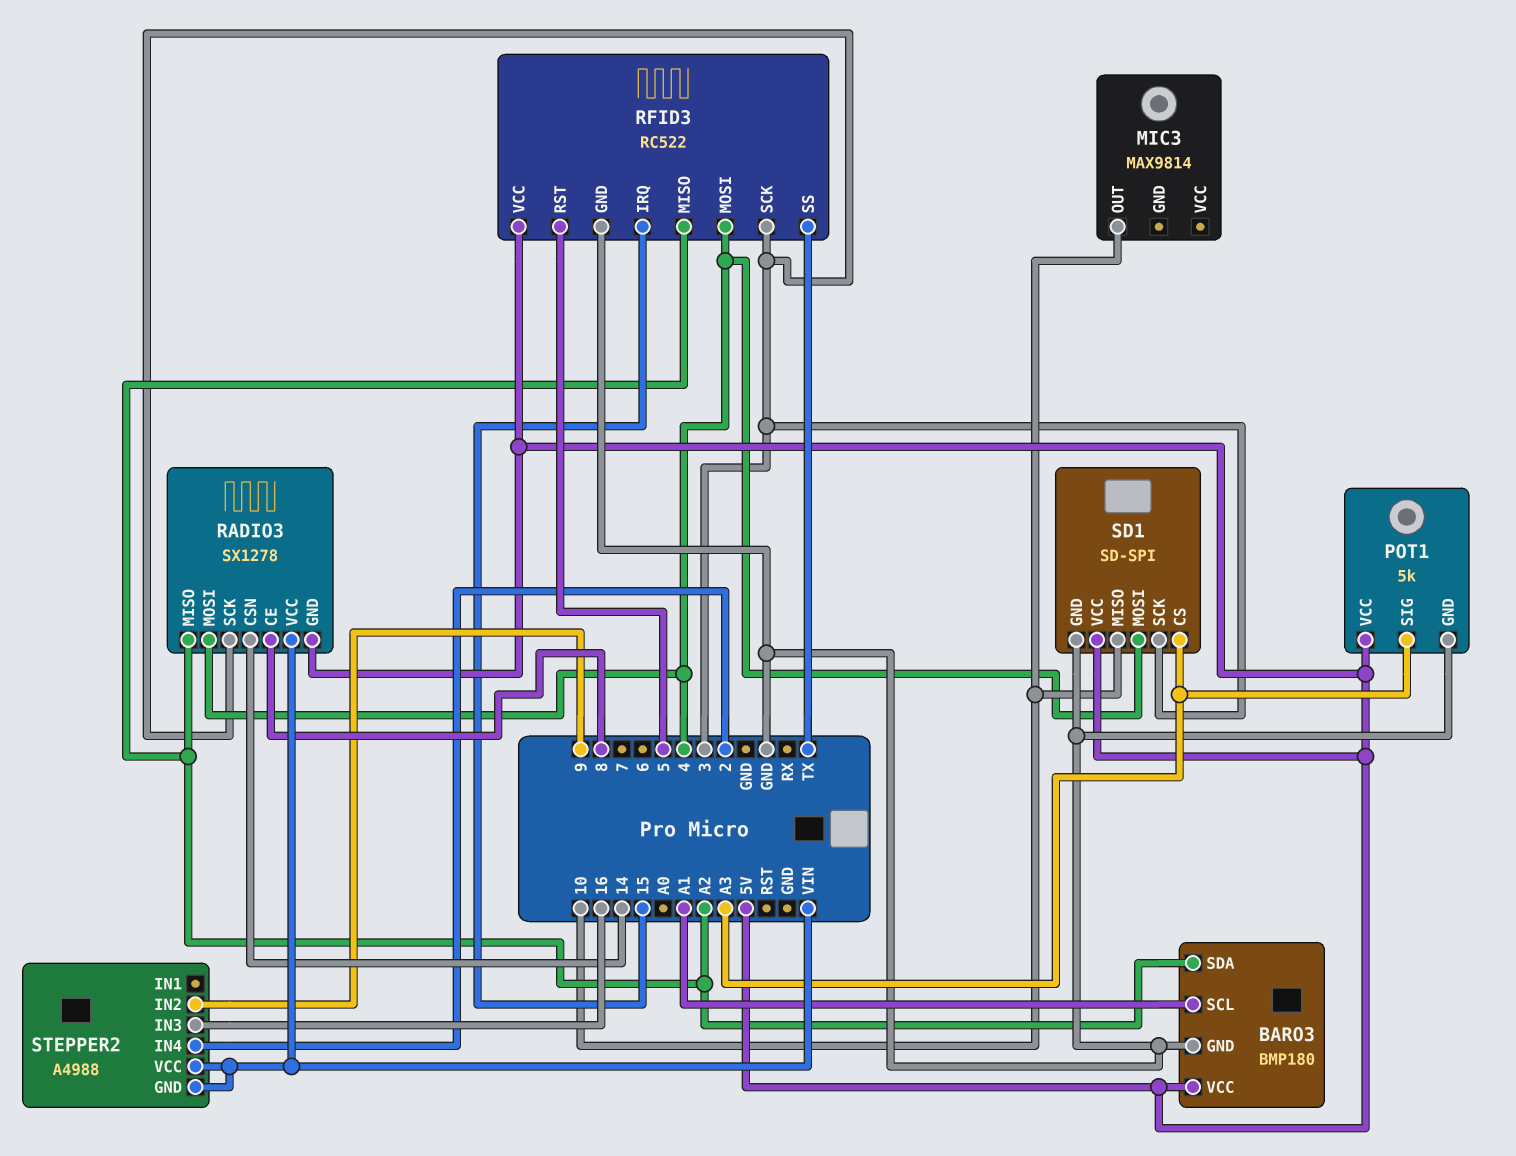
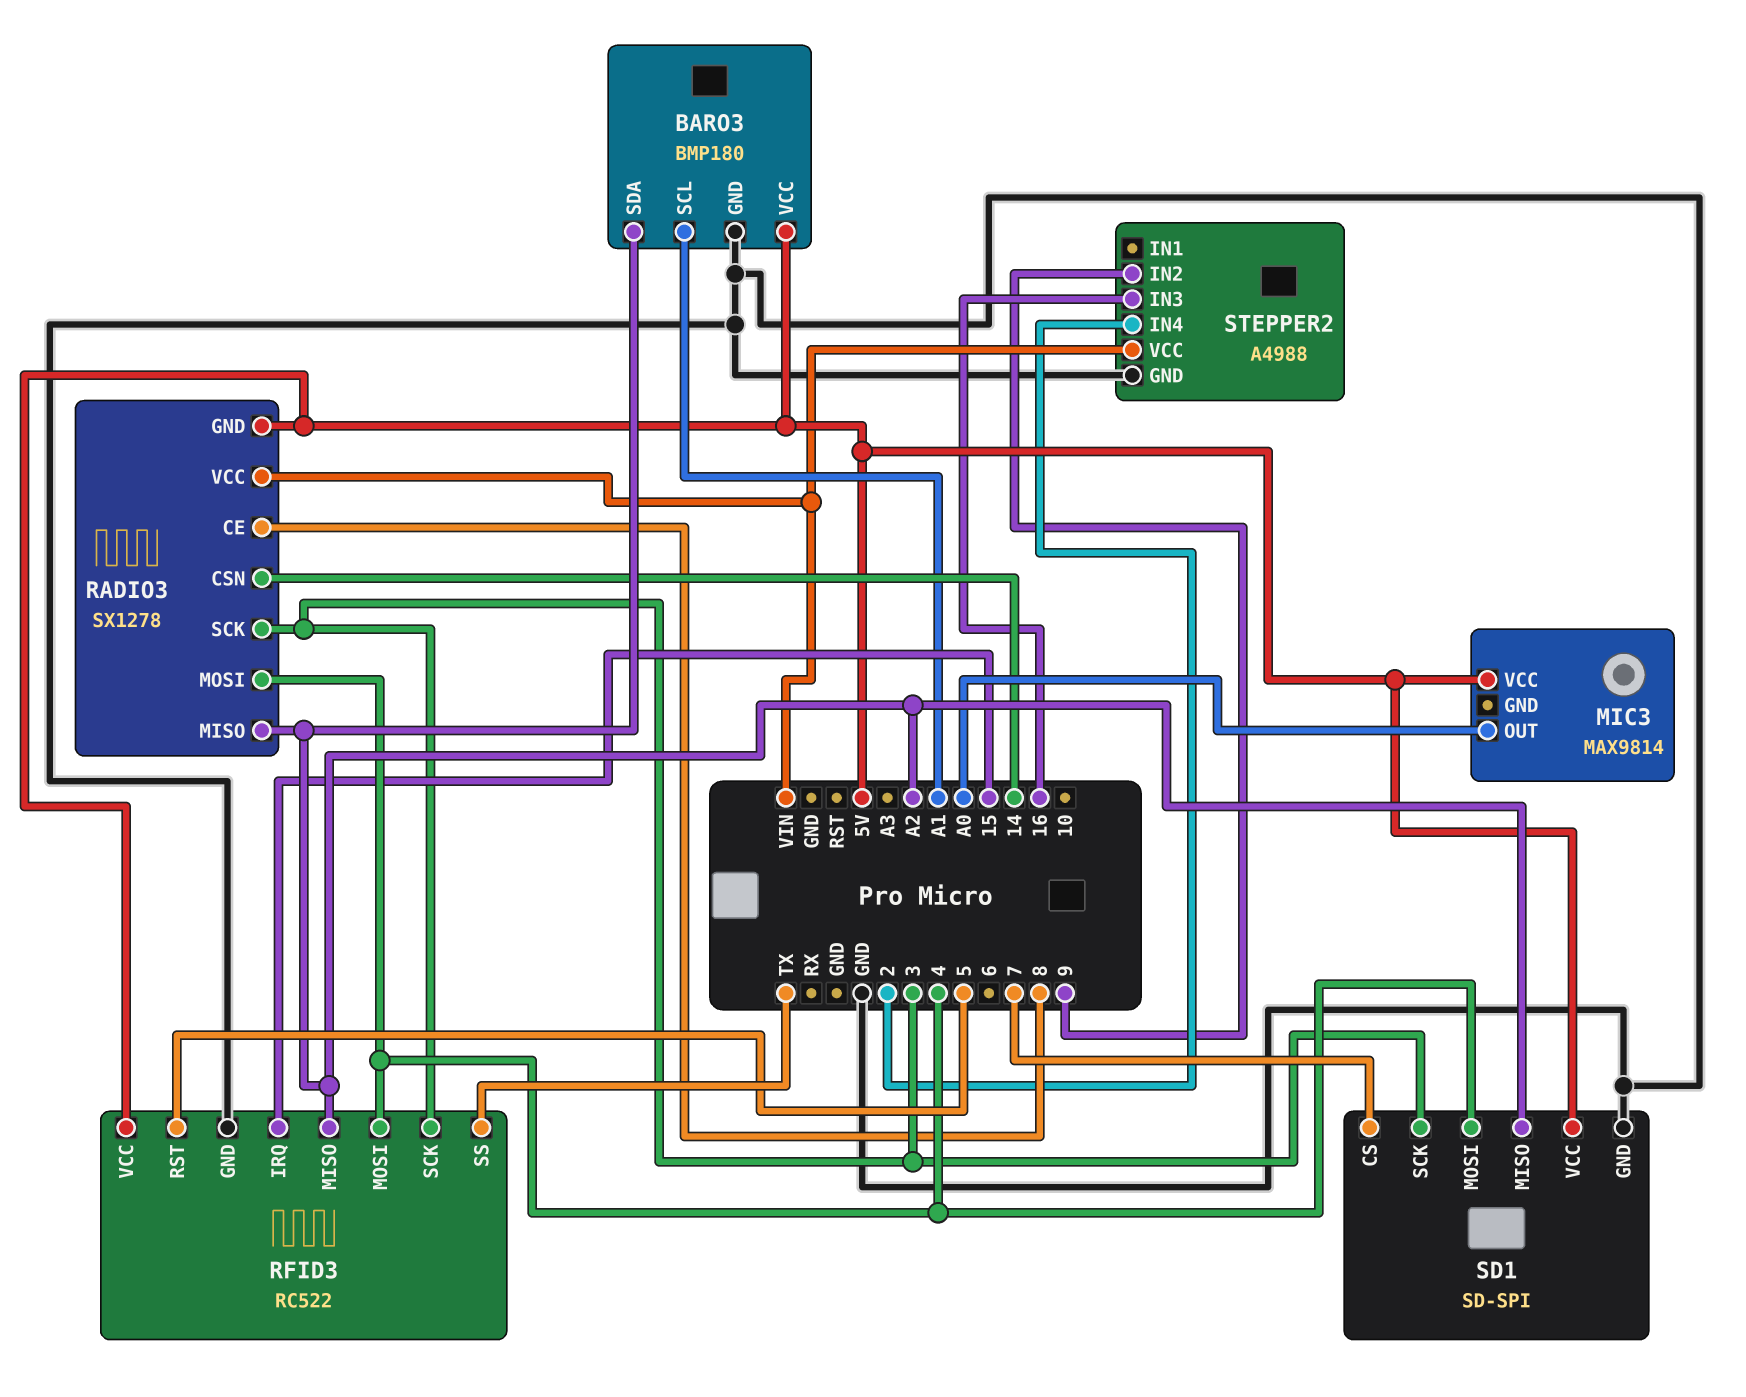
MIC3 pin OUT: 10 -> A0
MIC3 pin VCC: none -> 5V
POT1: 5k -> none
POT1 pin GND: GND -> none
POT1 pin SIG: A3 -> none
POT1 pin VCC: 5V -> none
SD1 pin CS: A3 -> 7
SD1 pin MISO: 10 -> A2
STEPPER2 pin GND: VIN -> GND

